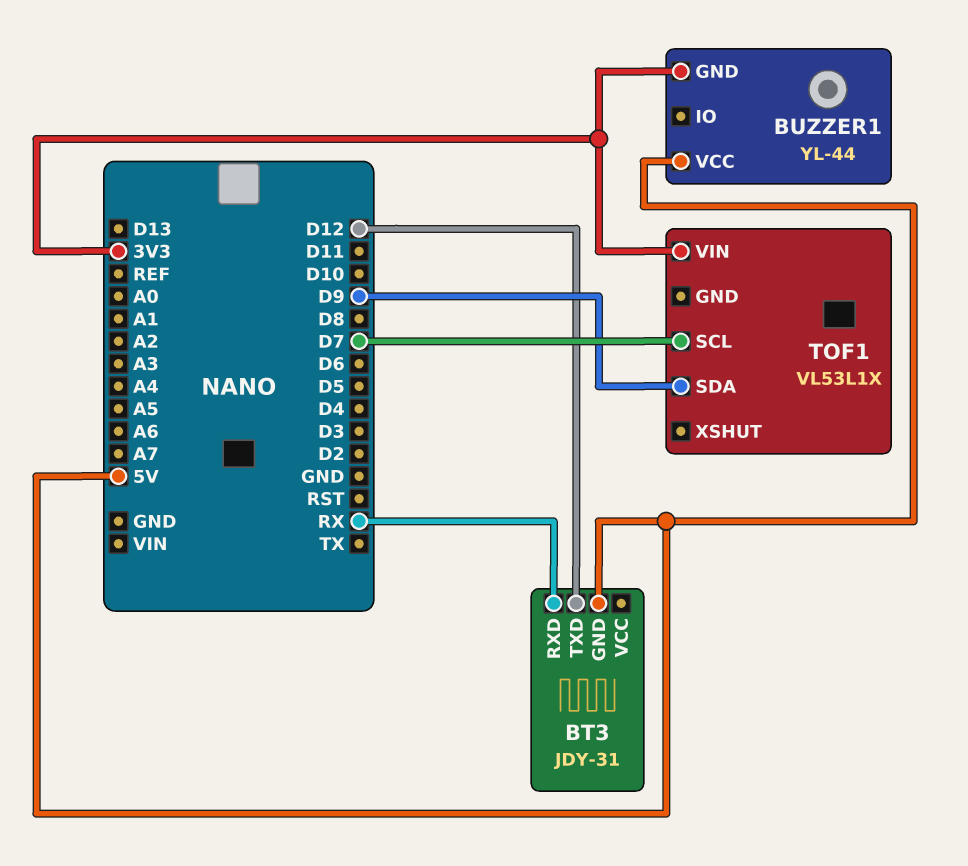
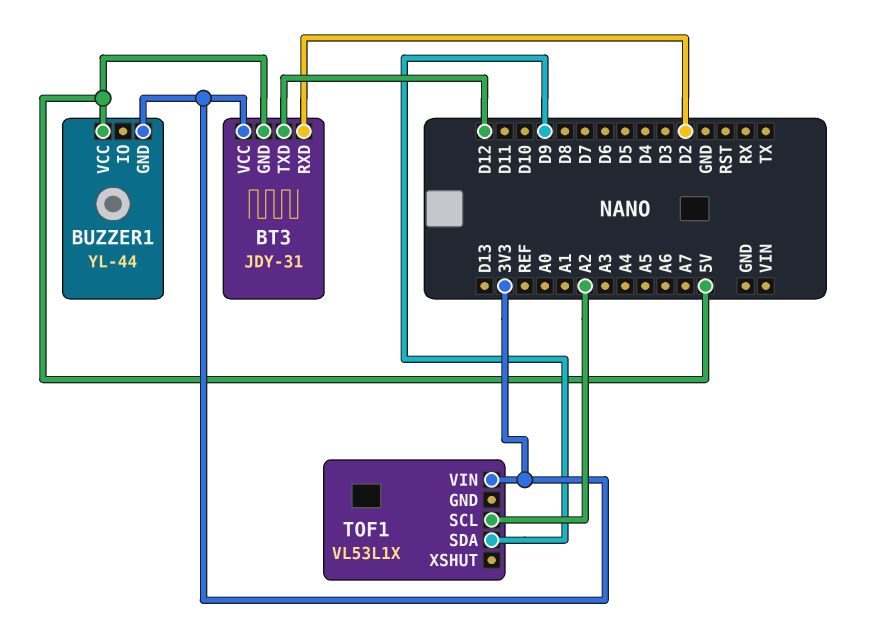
BT3 pin RXD: RX -> D2
BT3 pin VCC: none -> 3V3
TOF1 pin SCL: D7 -> A2

